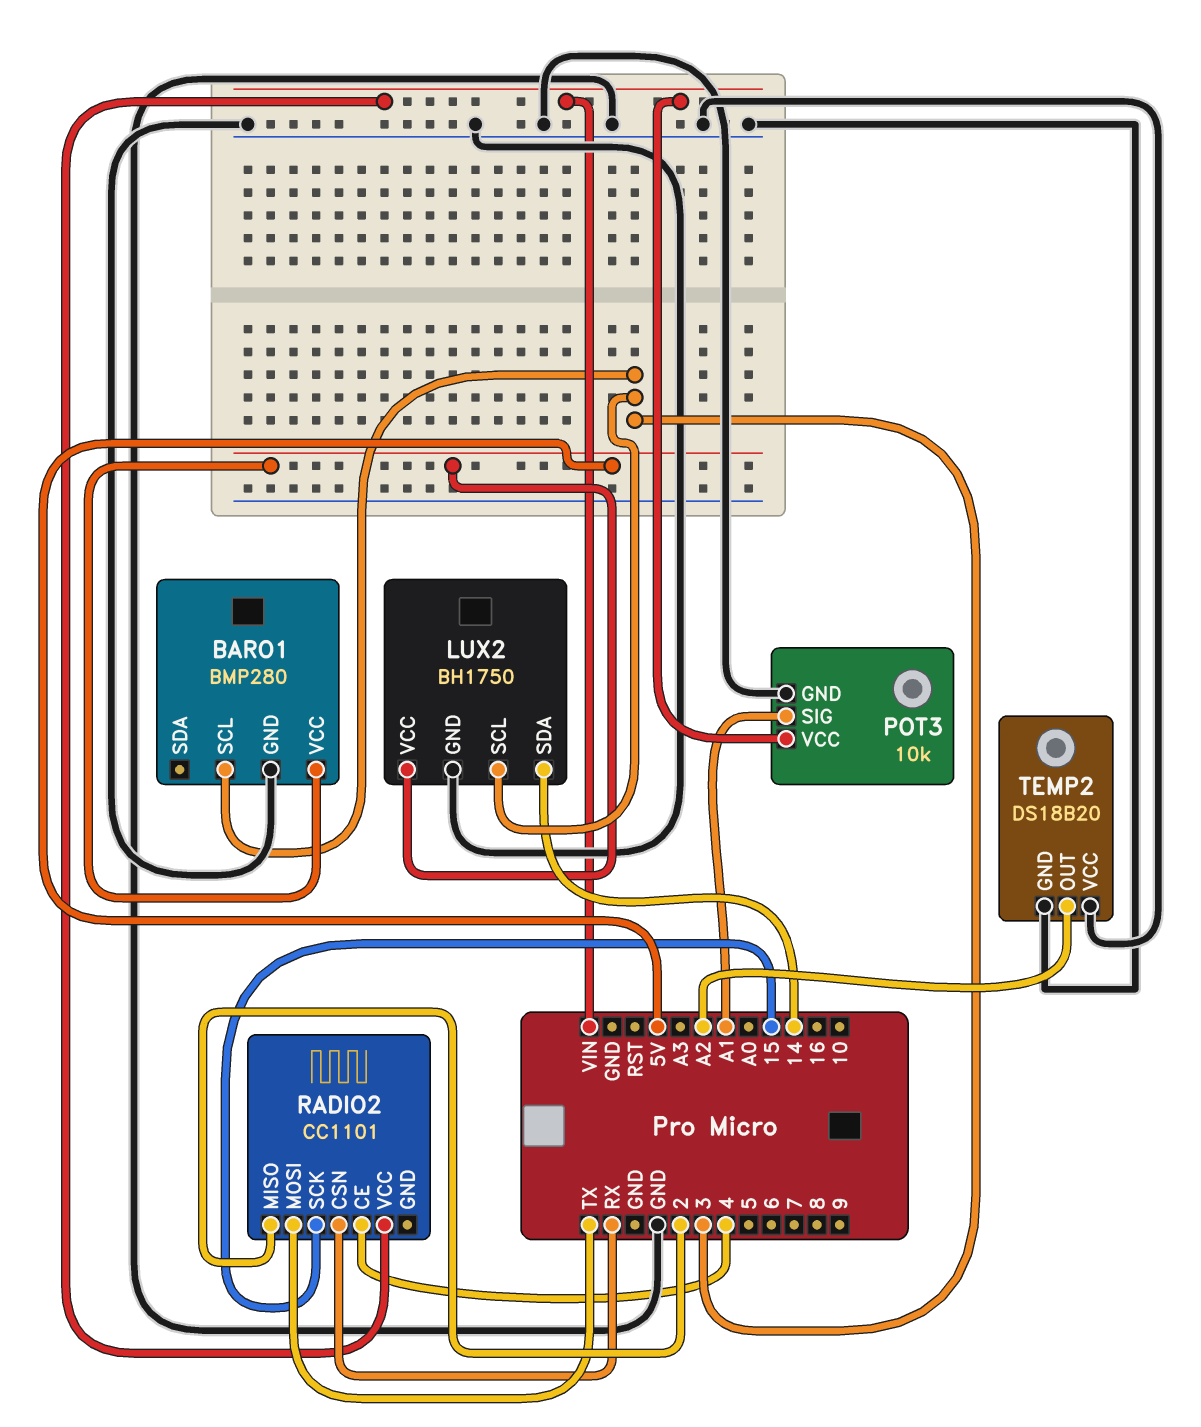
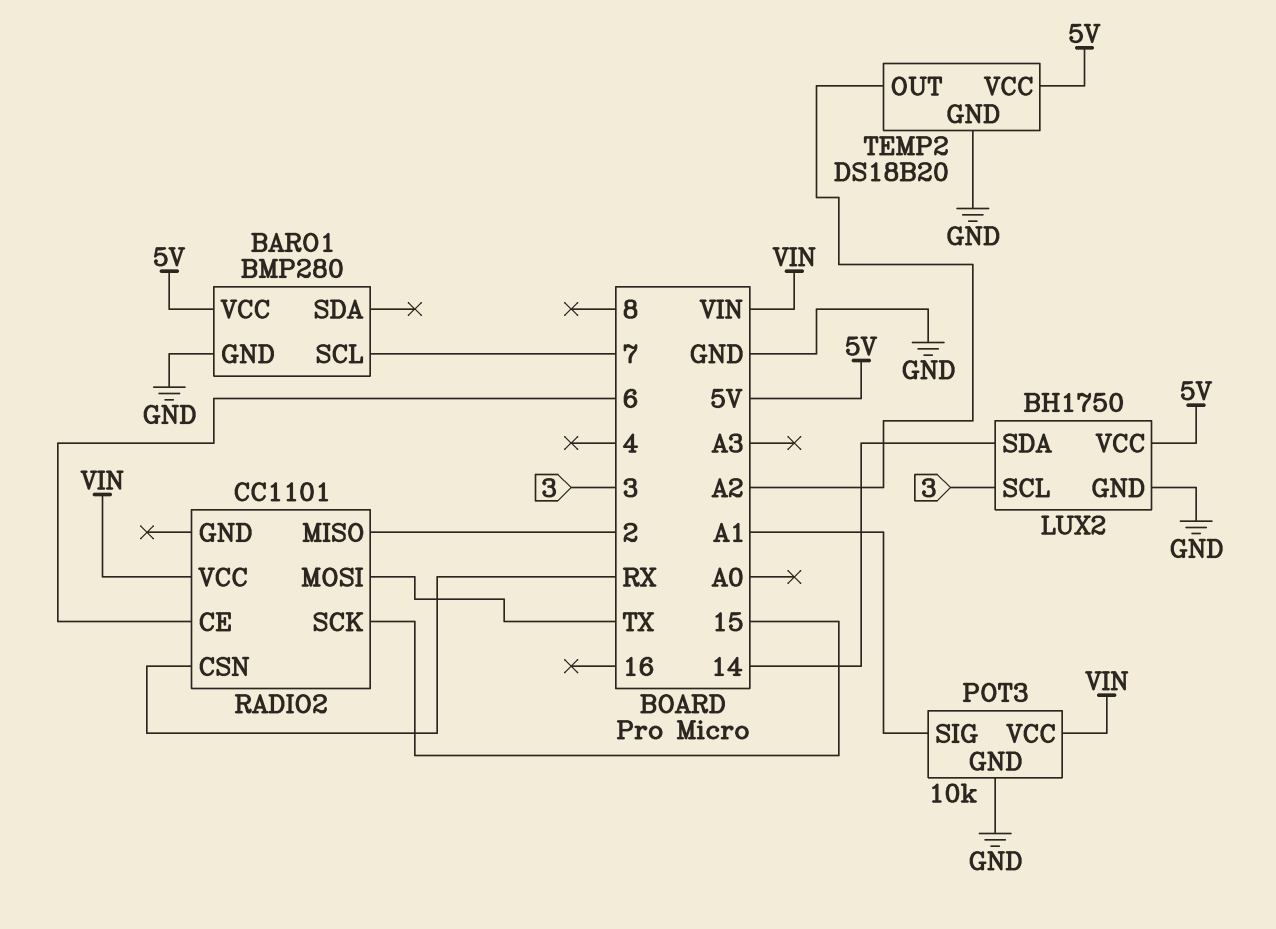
BARO1 pin SCL: 3 -> 7
RADIO2 pin CE: 4 -> 6
TEMP2 pin VCC: GND -> 5V

